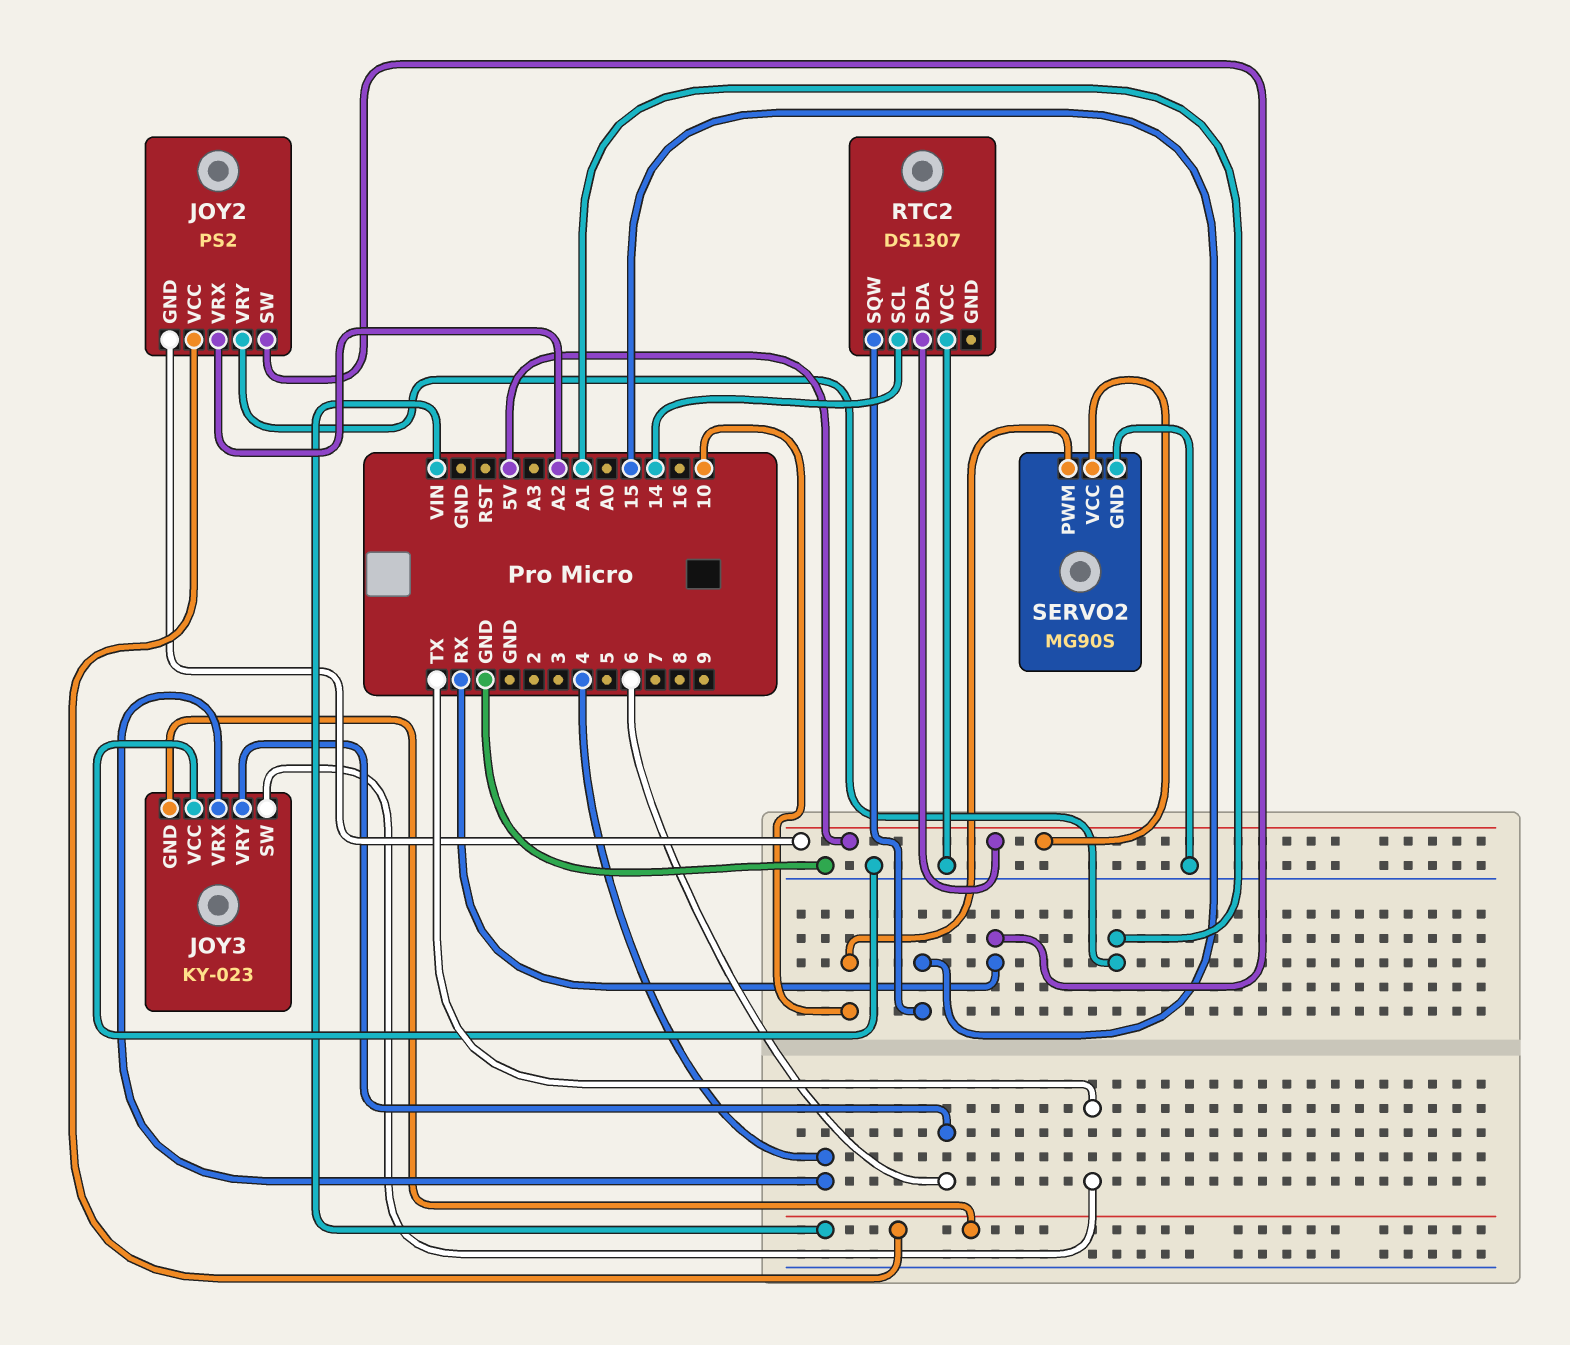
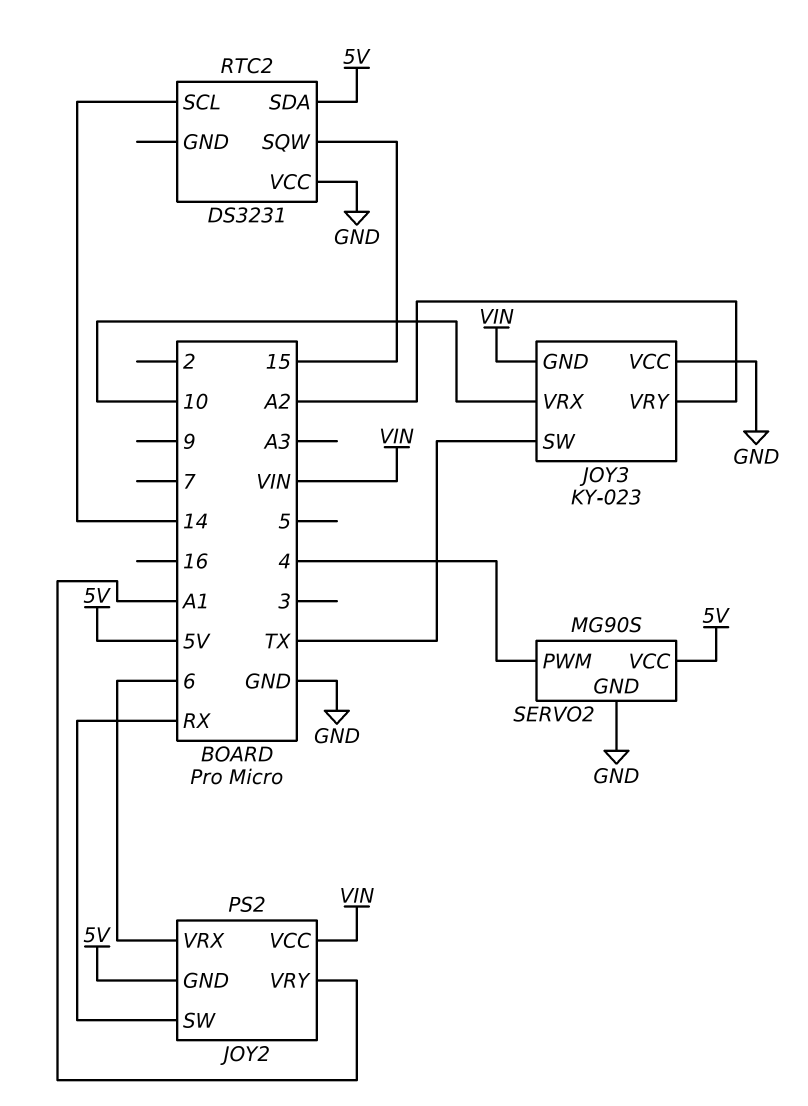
JOY2 pin VRX: A2 -> 6
JOY3 pin VRX: 4 -> 10
JOY3 pin VRY: 6 -> A2
RTC2: DS1307 -> DS3231
SERVO2 pin PWM: 10 -> 4

